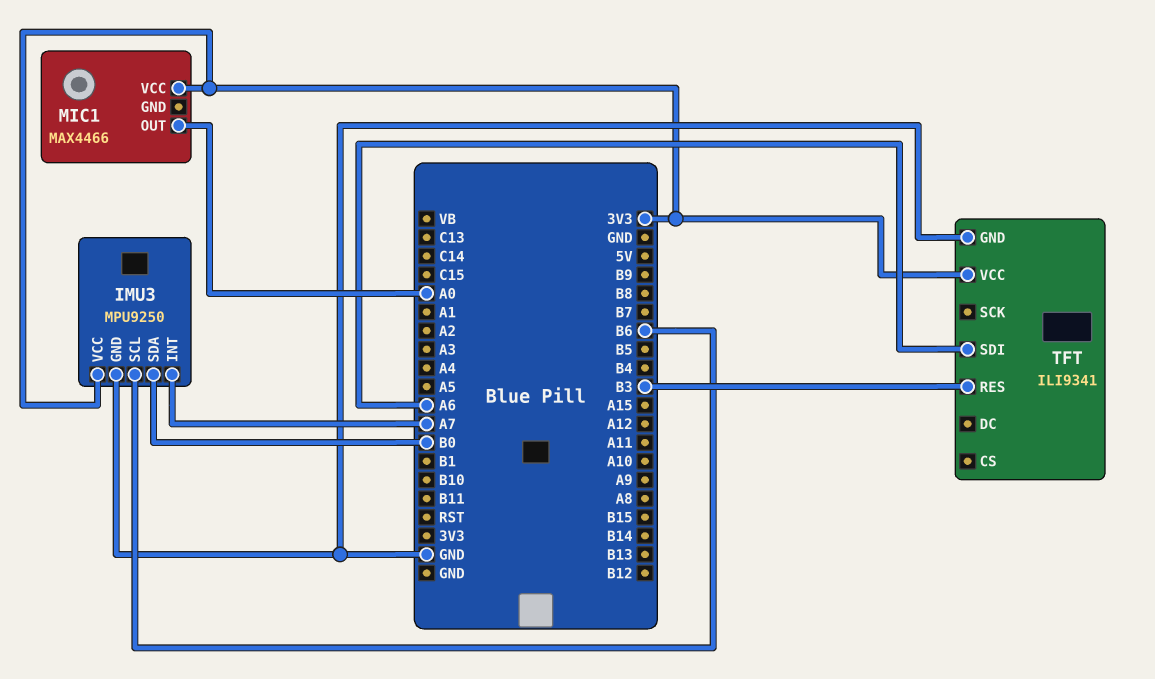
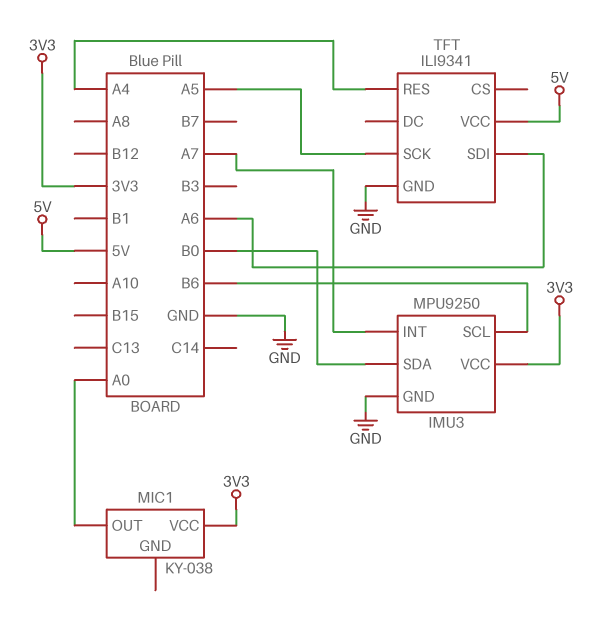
MIC1: MAX4466 -> KY-038
TFT pin RES: B3 -> A4
TFT pin SCK: none -> A5
TFT pin VCC: 3V3 -> 5V

